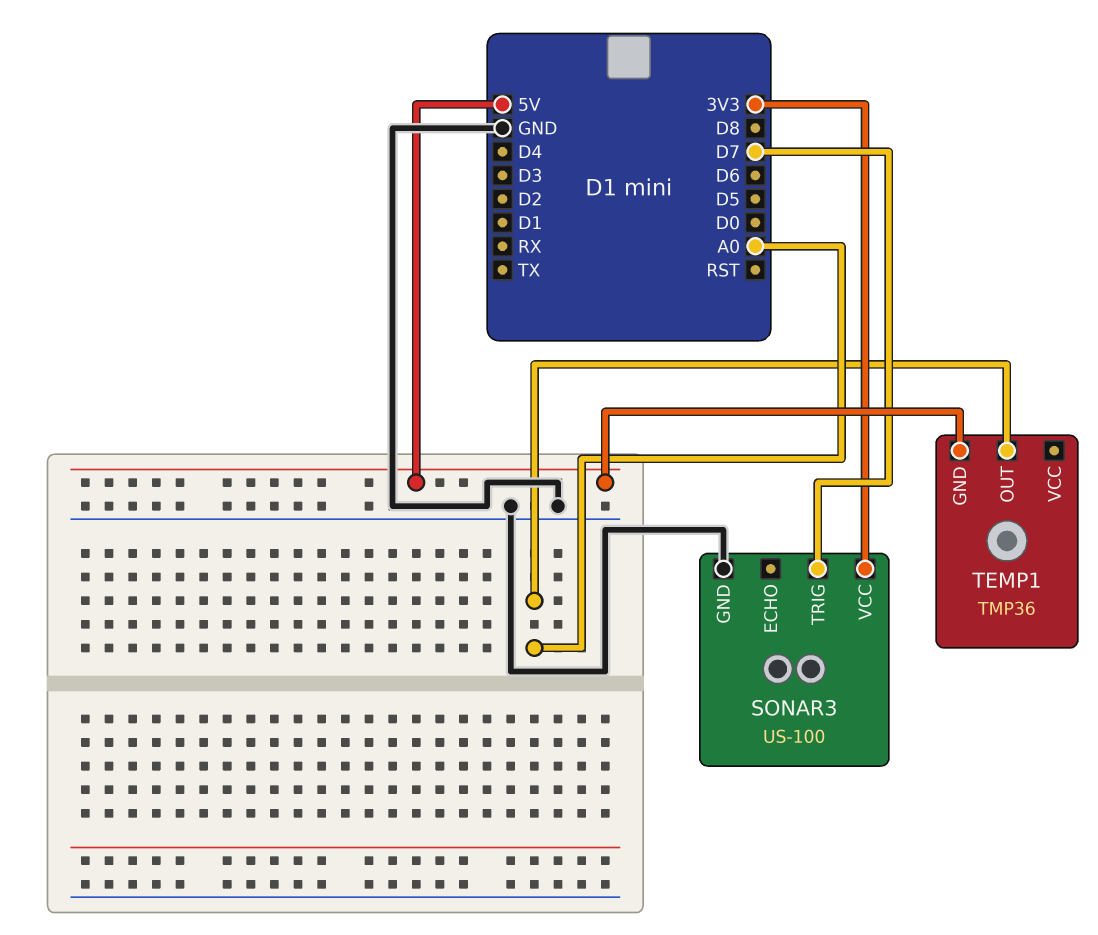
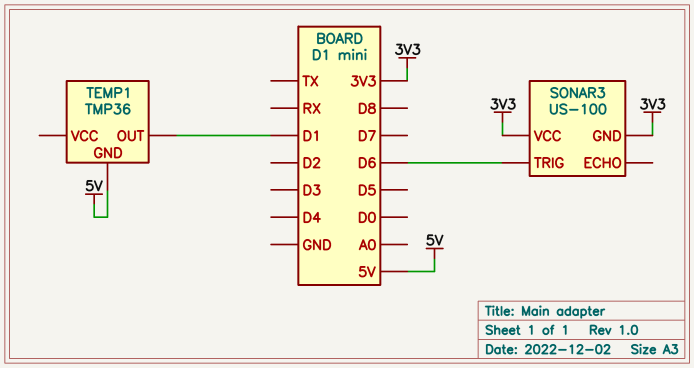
SONAR3 pin GND: GND -> 3V3
SONAR3 pin TRIG: D7 -> D6
TEMP1 pin OUT: A0 -> D1

